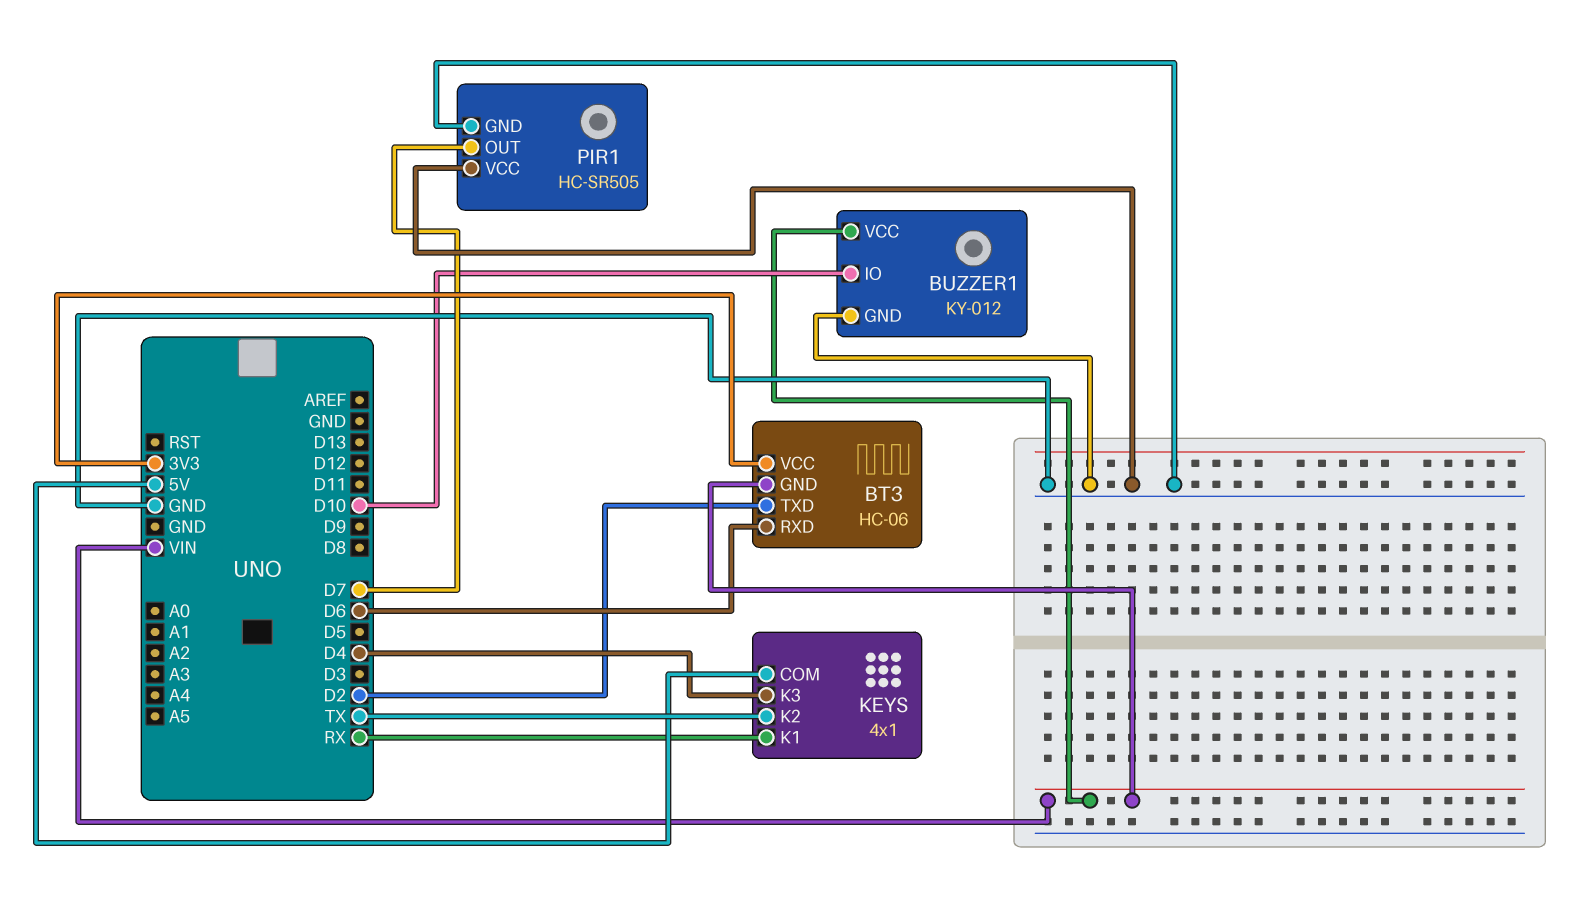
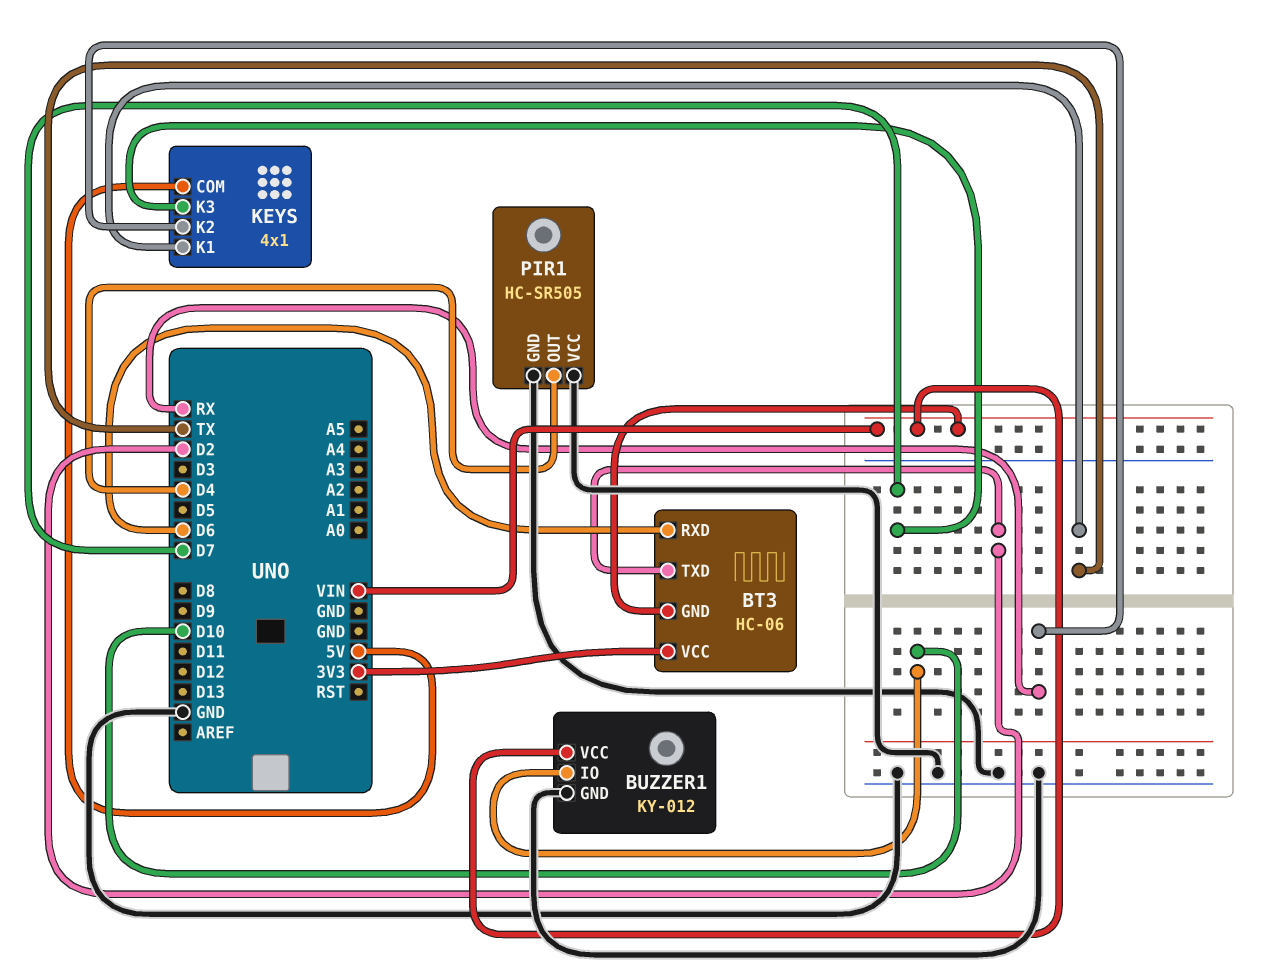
KEYS pin K1: RX -> TX
KEYS pin K2: TX -> RX
KEYS pin K3: D4 -> D7
PIR1 pin OUT: D7 -> D4

